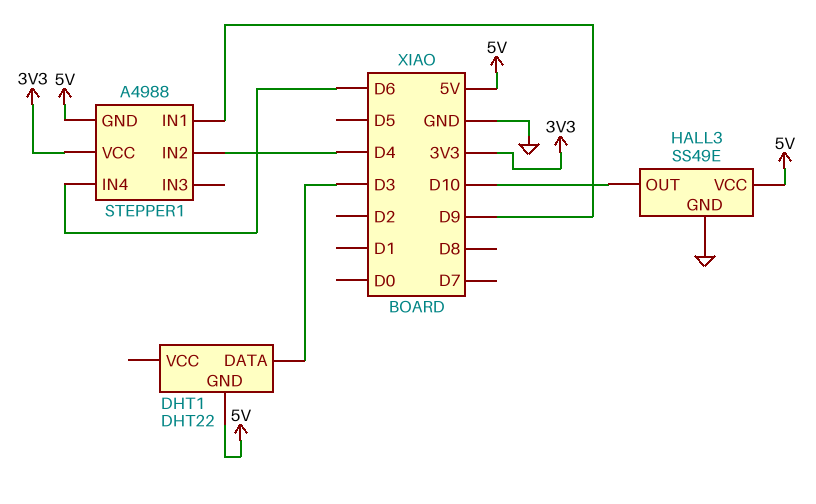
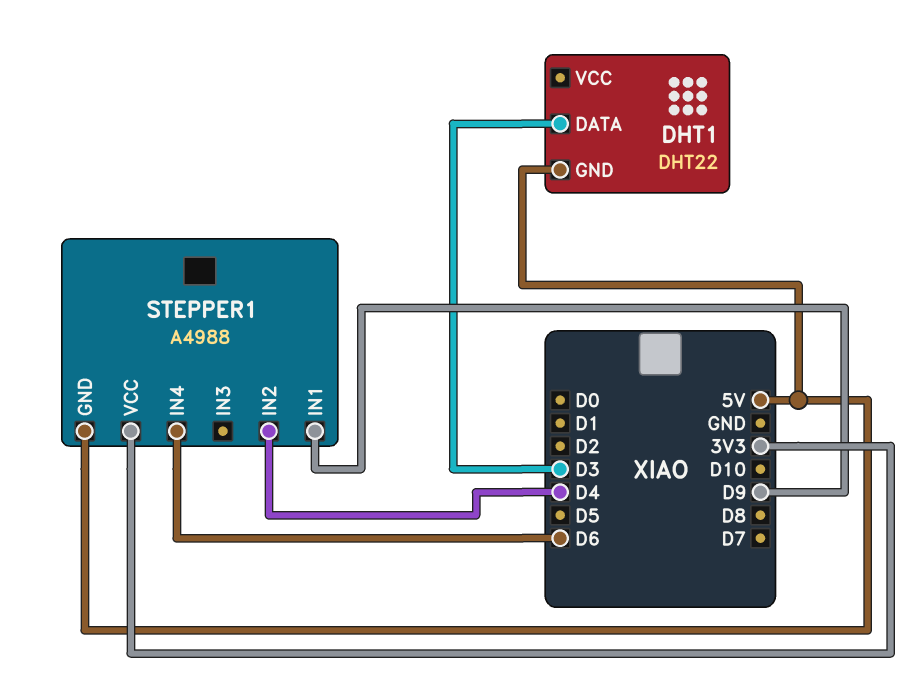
HALL3: SS49E -> none
HALL3 pin GND: GND -> none
HALL3 pin OUT: D10 -> none
HALL3 pin VCC: 5V -> none

